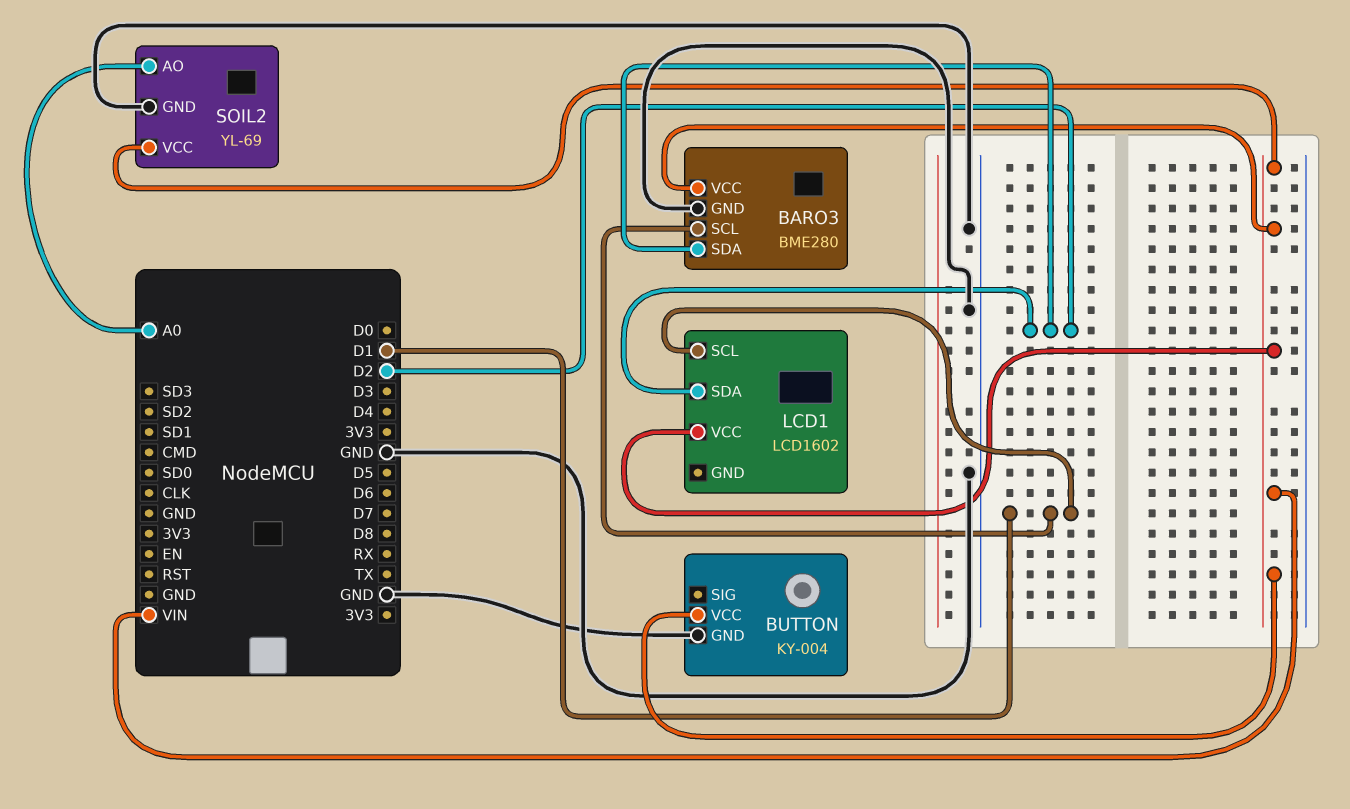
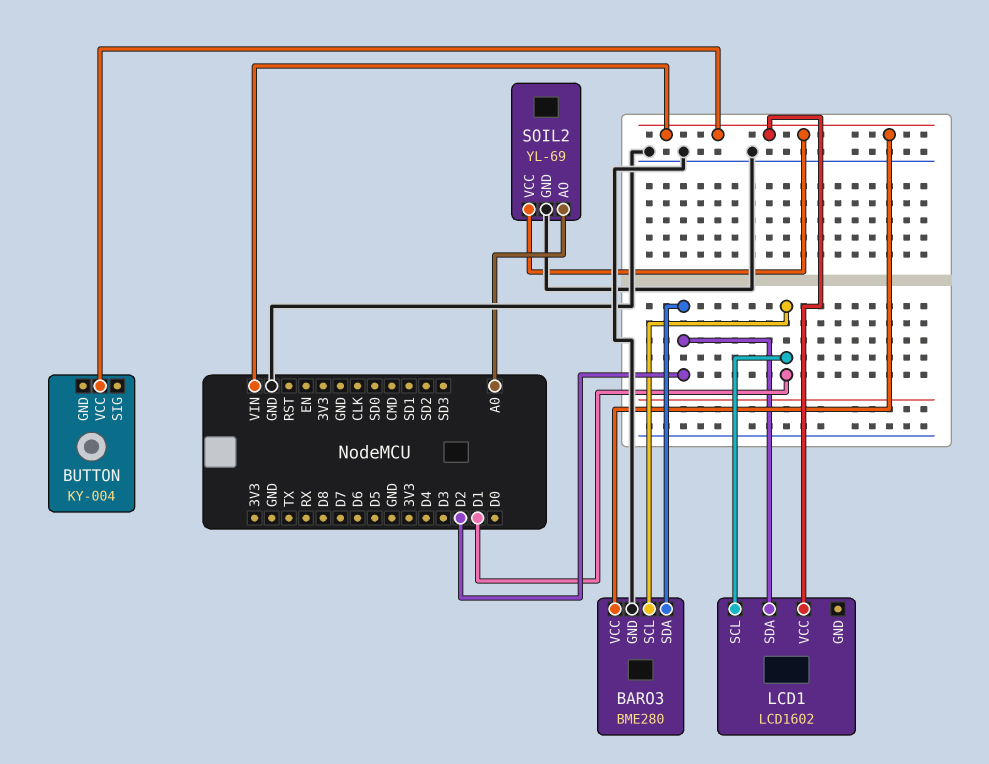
BUTTON pin GND: GND -> none

